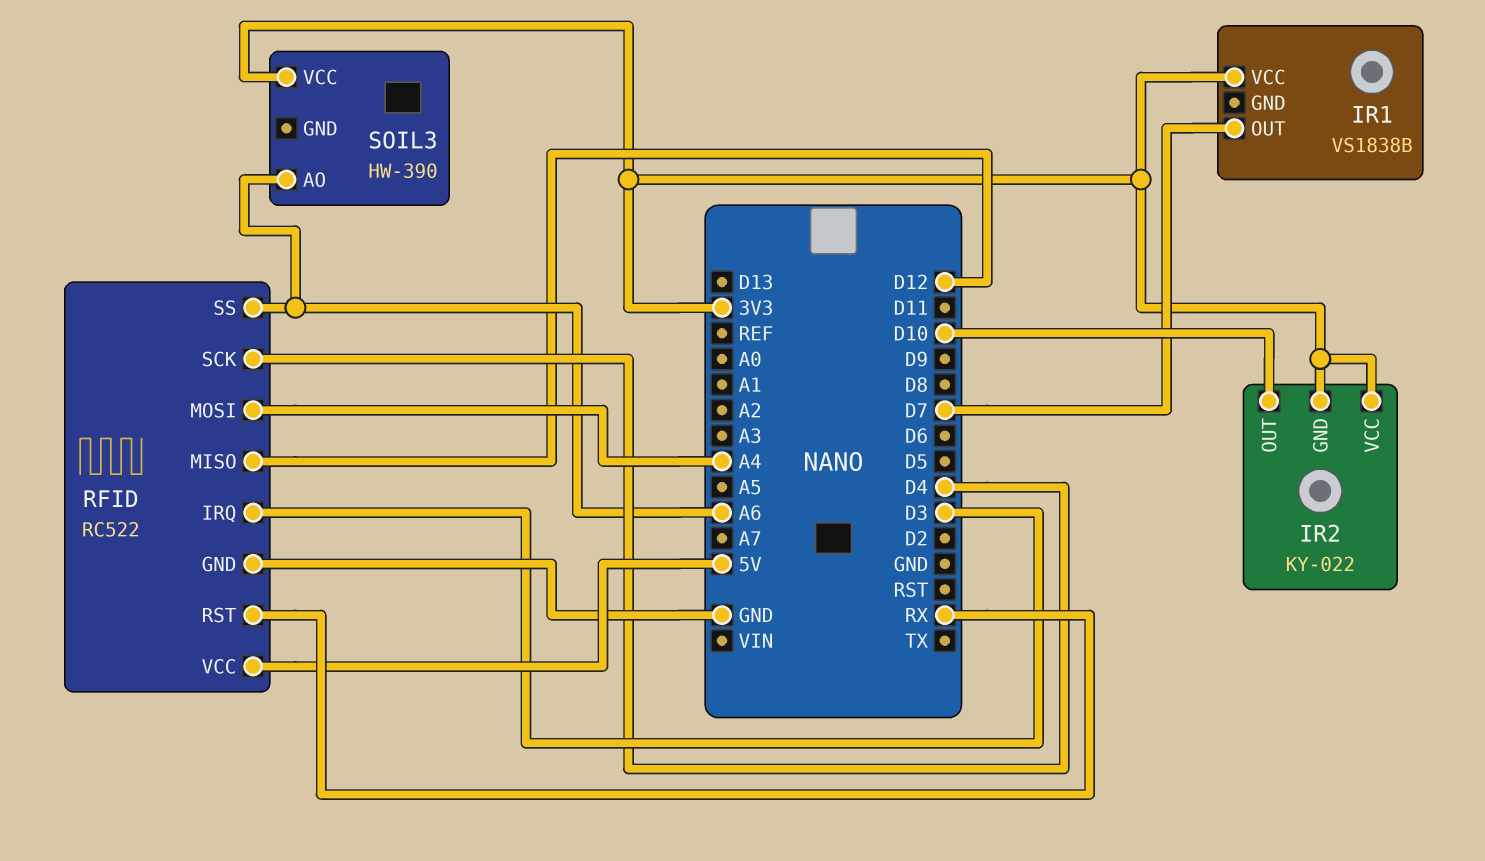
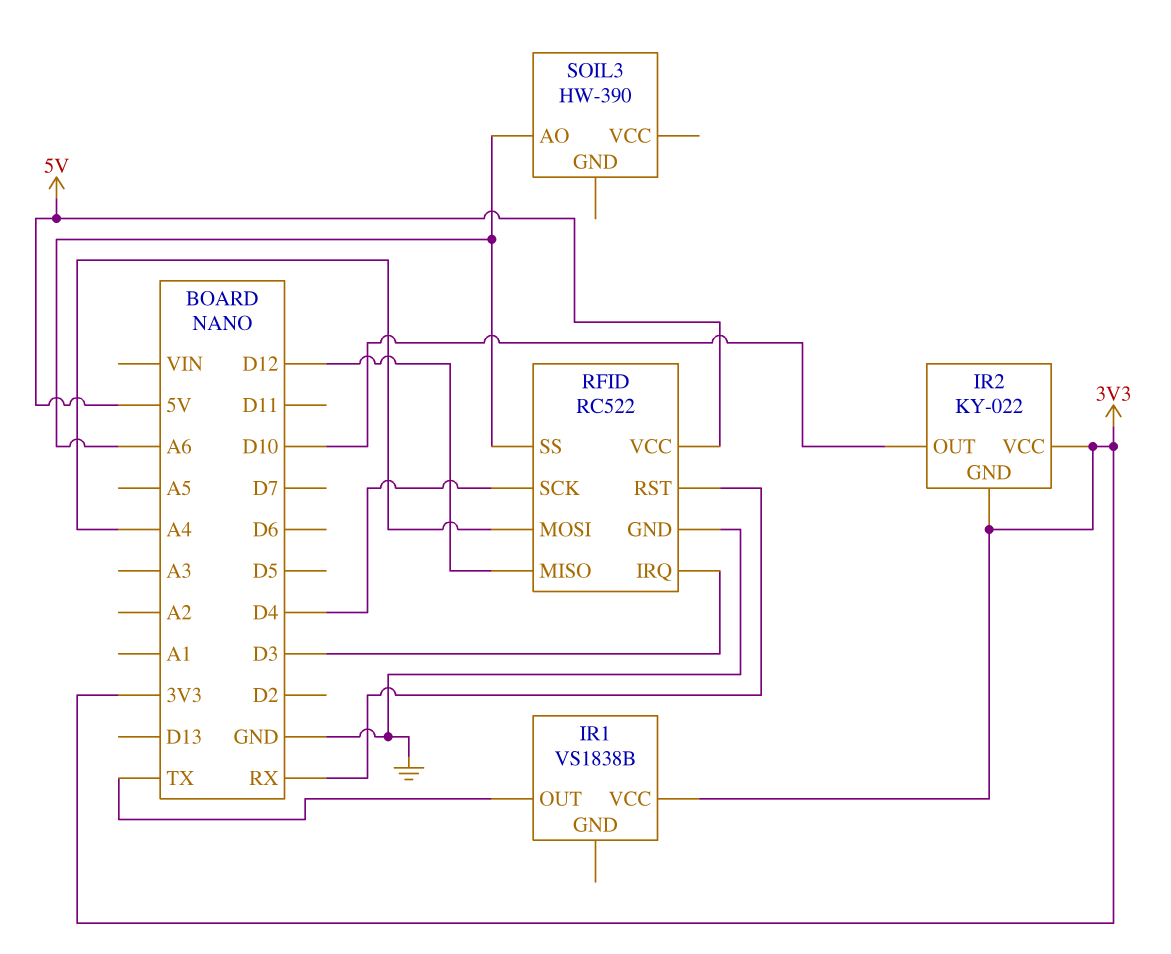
IR1 pin OUT: D7 -> TX
SOIL3 pin VCC: 3V3 -> none

